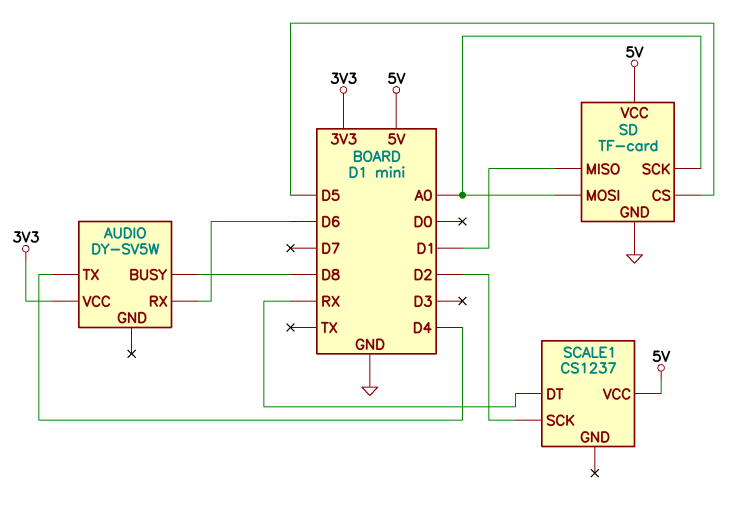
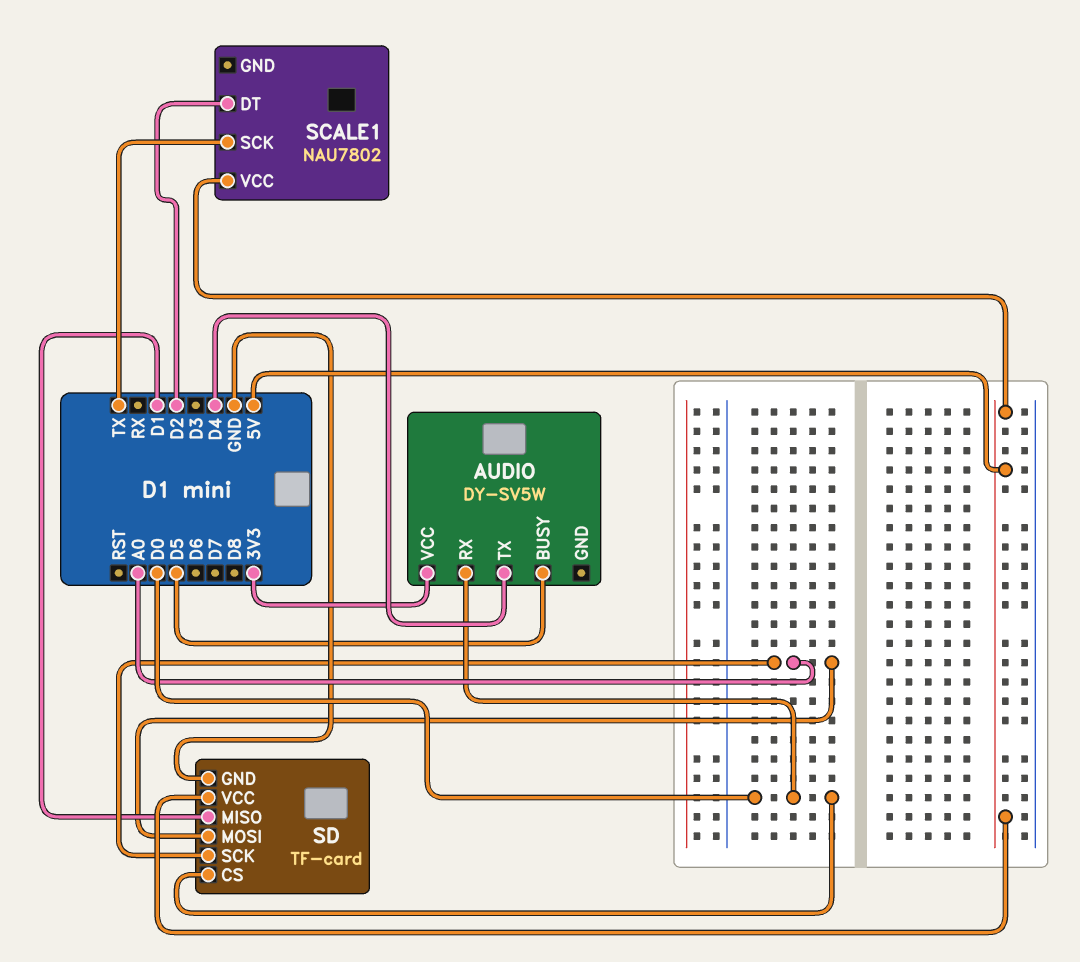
AUDIO pin BUSY: D8 -> D5
AUDIO pin RX: D6 -> D0
SCALE1: CS1237 -> NAU7802
SCALE1 pin DT: RX -> D2
SCALE1 pin SCK: D2 -> TX
SD pin CS: D5 -> D0

